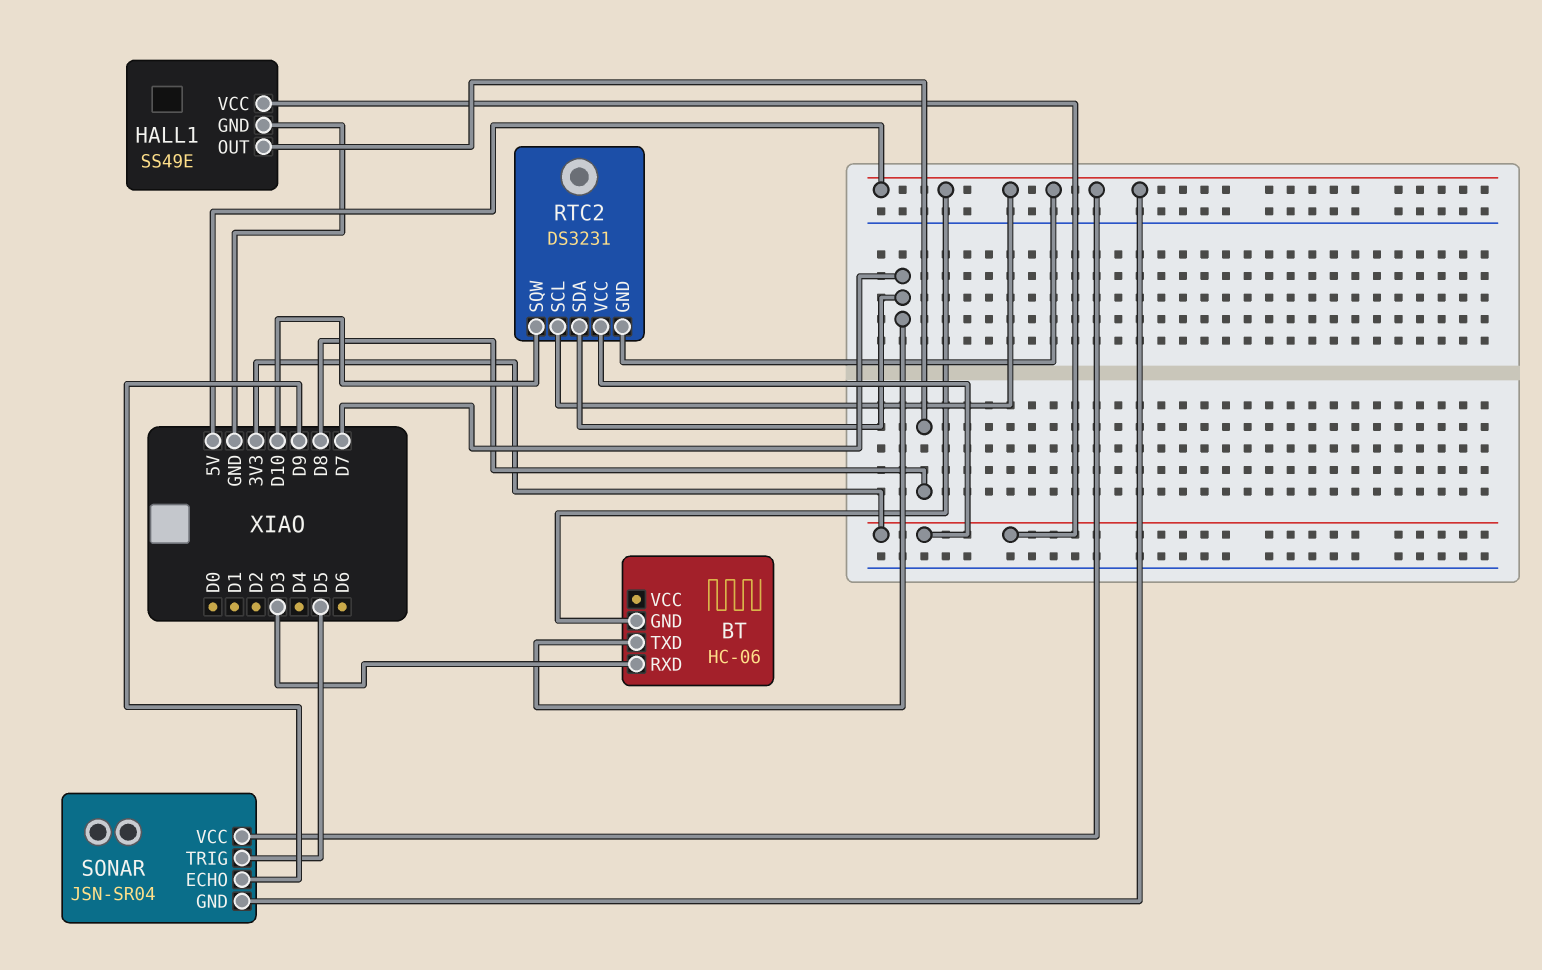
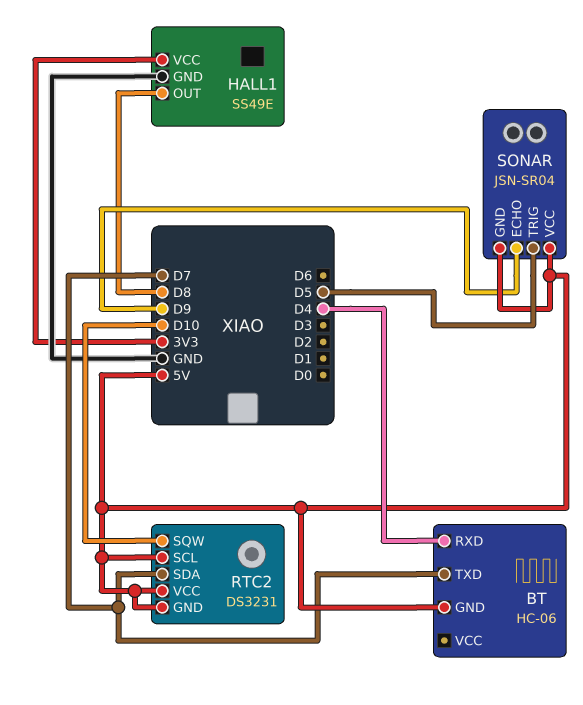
BT pin RXD: D3 -> D4
RTC2 pin VCC: 3V3 -> 5V

